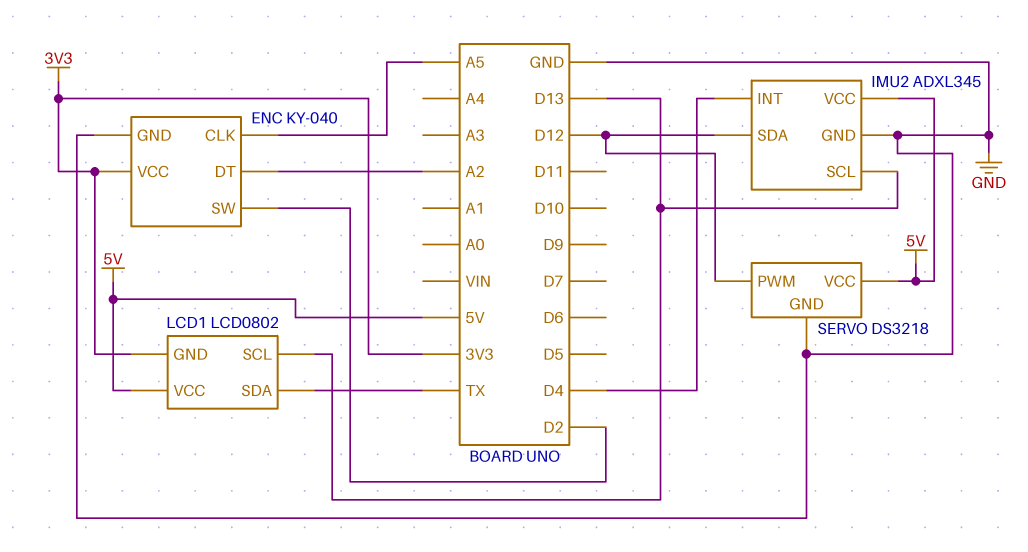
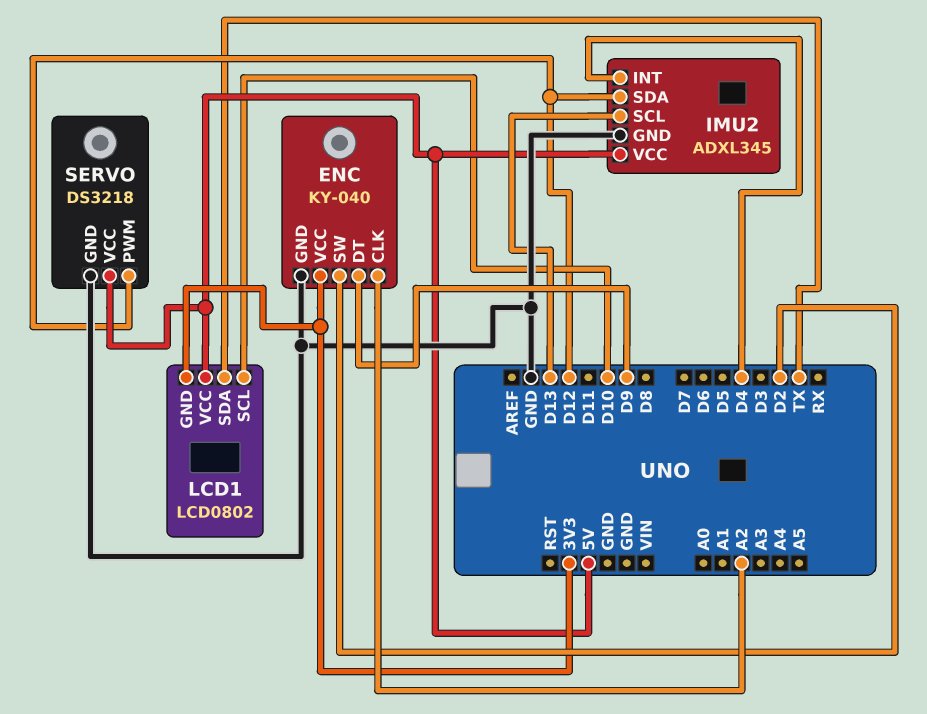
ENC pin CLK: A5 -> A2
ENC pin DT: A2 -> D9
LCD1 pin SCL: D13 -> D10

